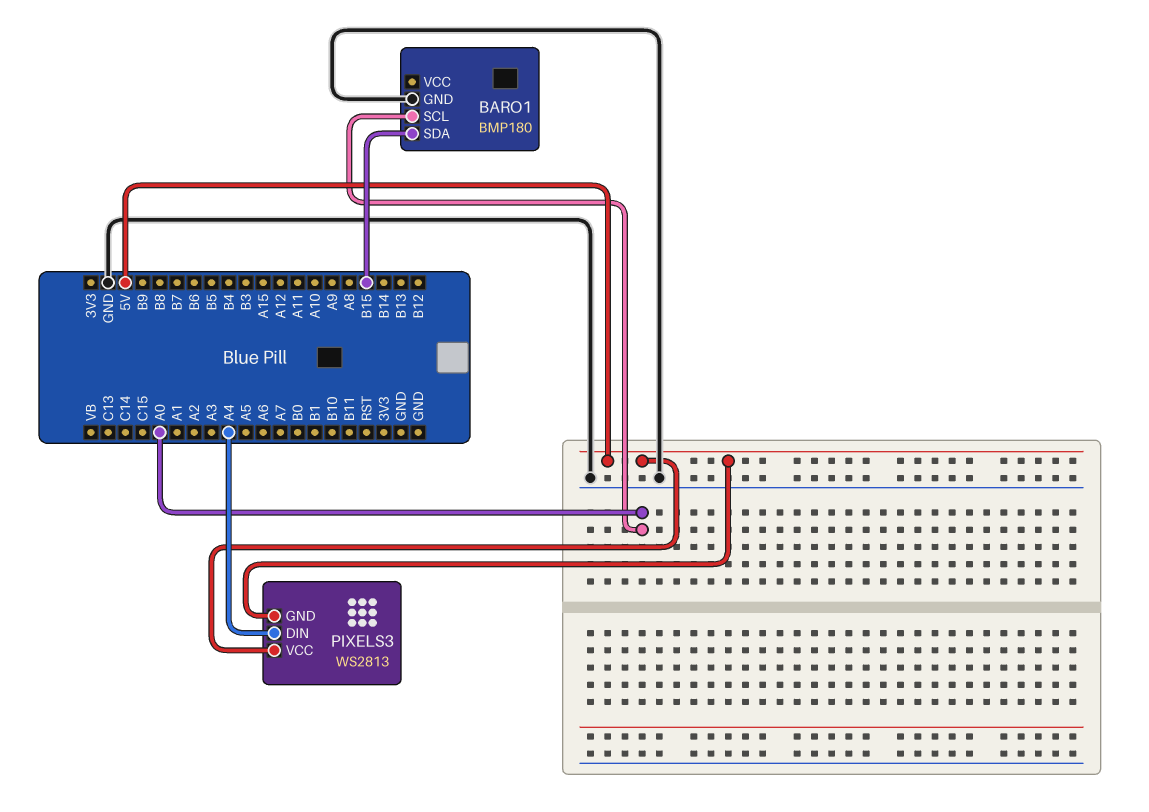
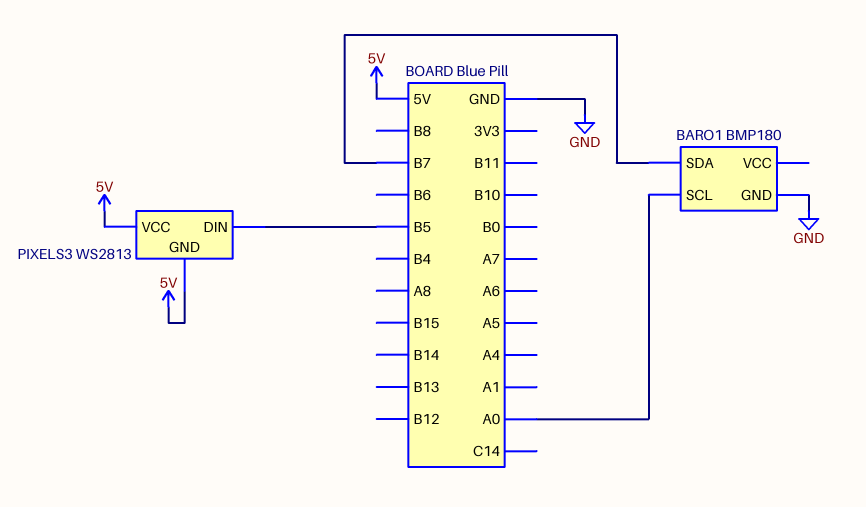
BARO1 pin SDA: B15 -> B7
PIXELS3 pin DIN: A4 -> B5

